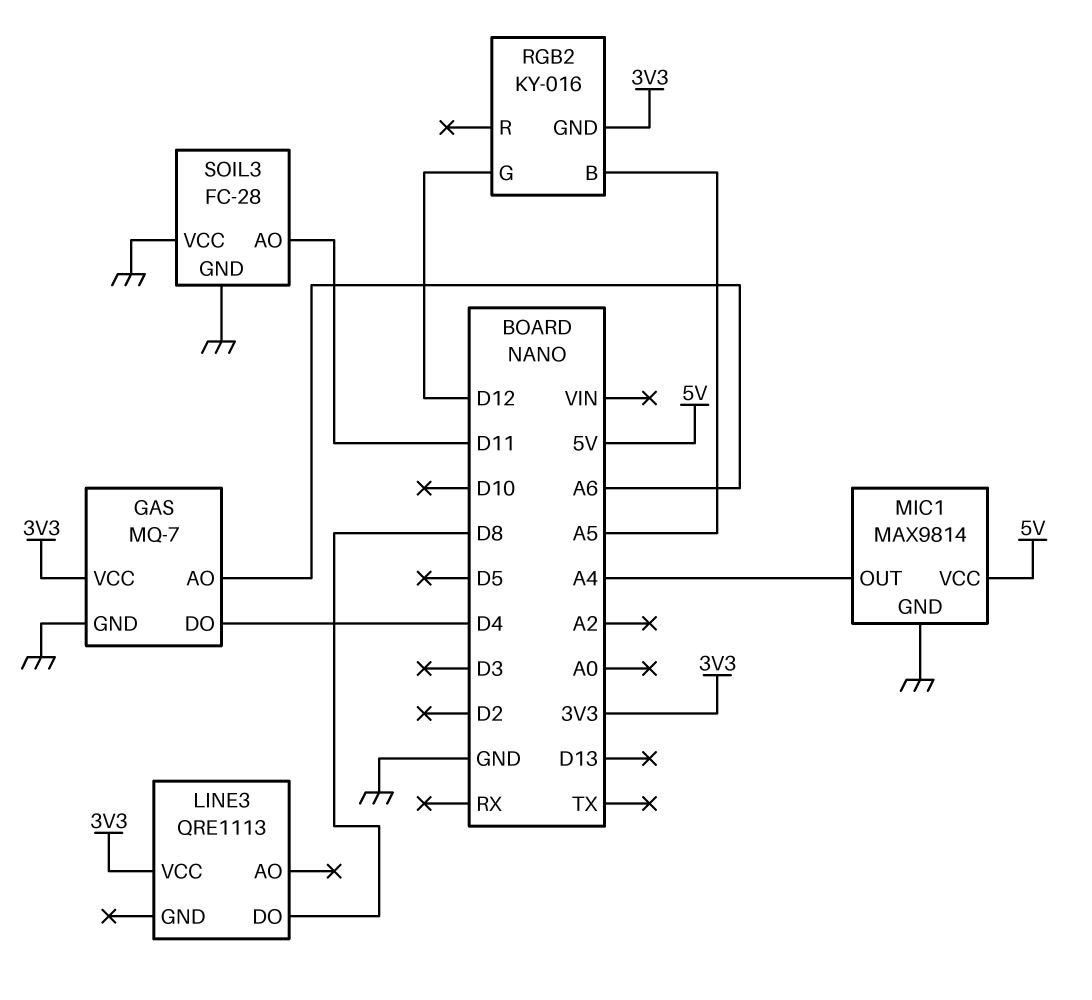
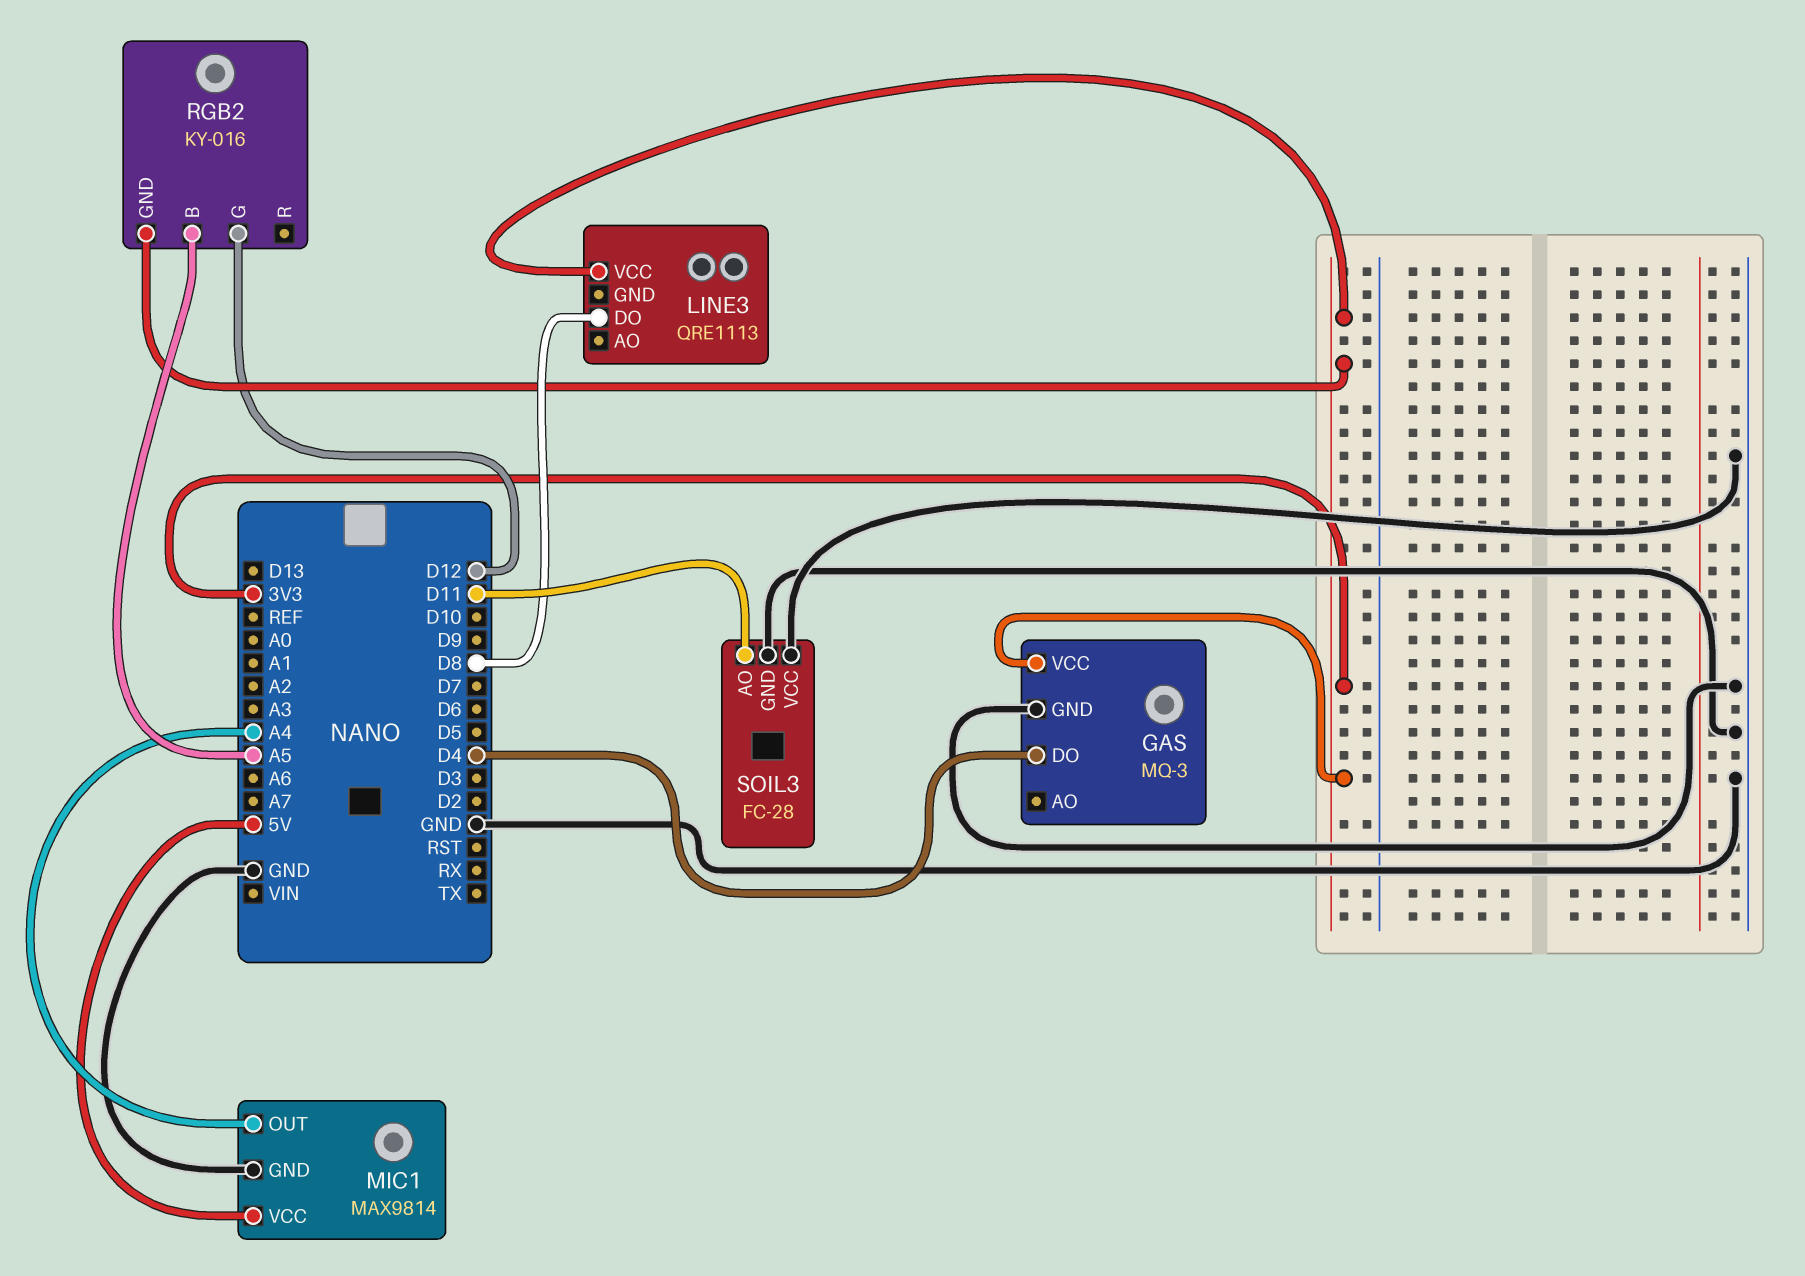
GAS: MQ-7 -> MQ-3
GAS pin AO: A6 -> none

